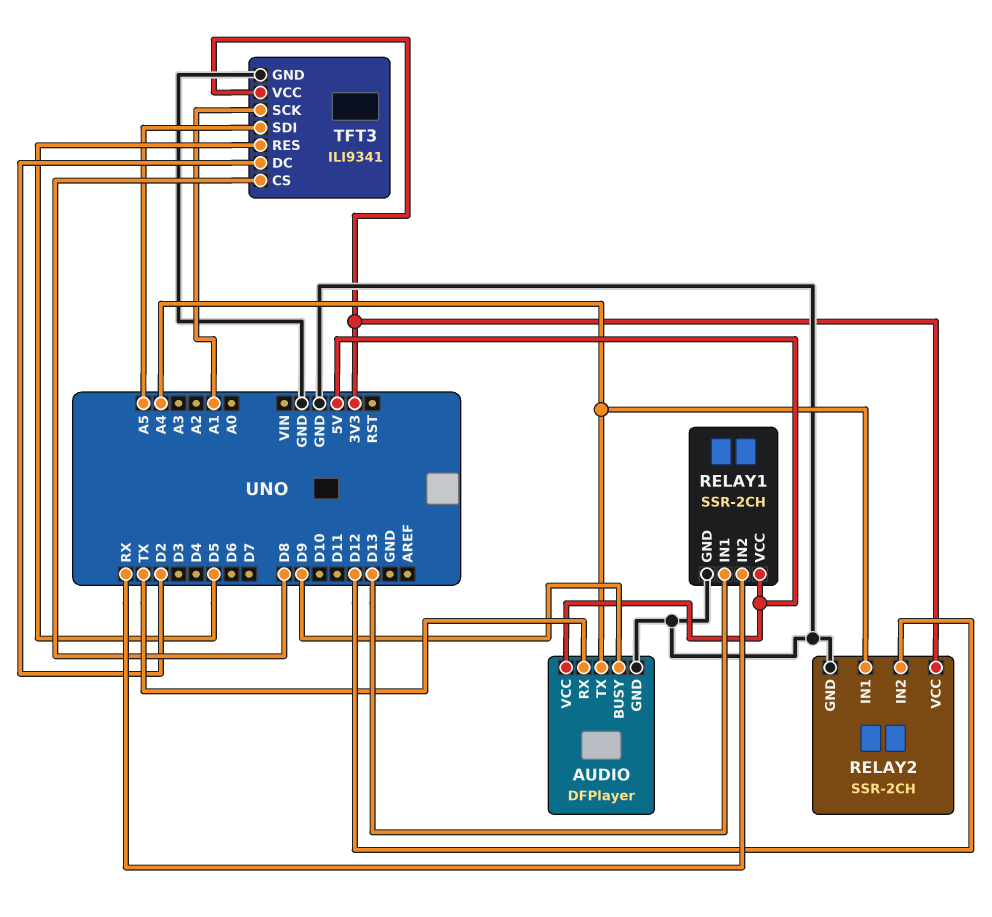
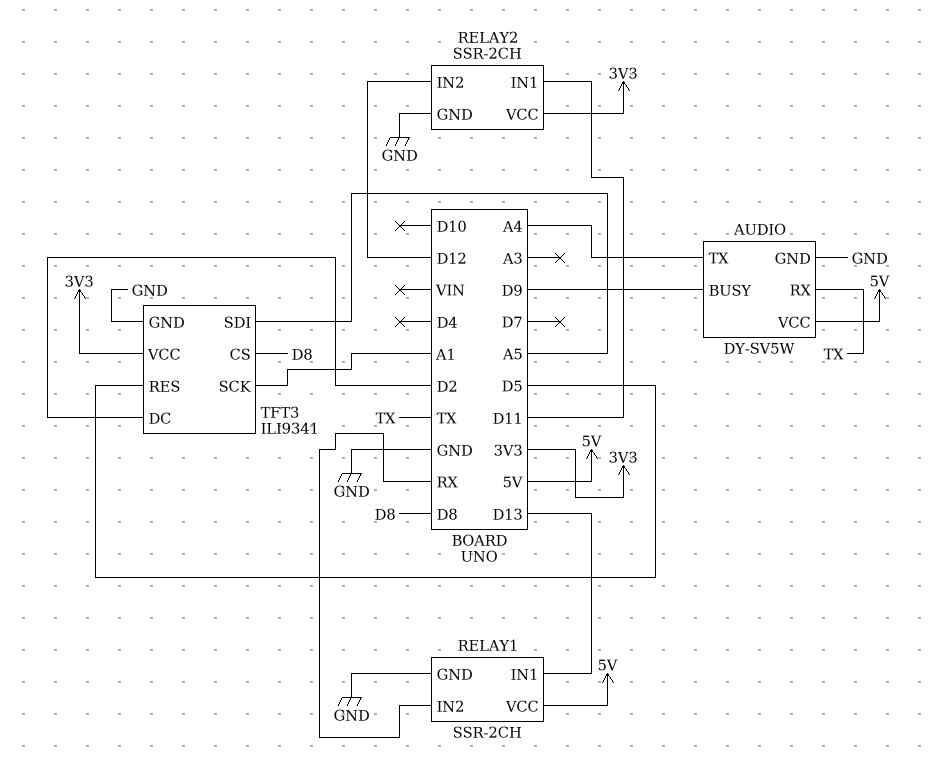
AUDIO: DFPlayer -> DY-SV5W
RELAY2 pin IN1: A4 -> D11

